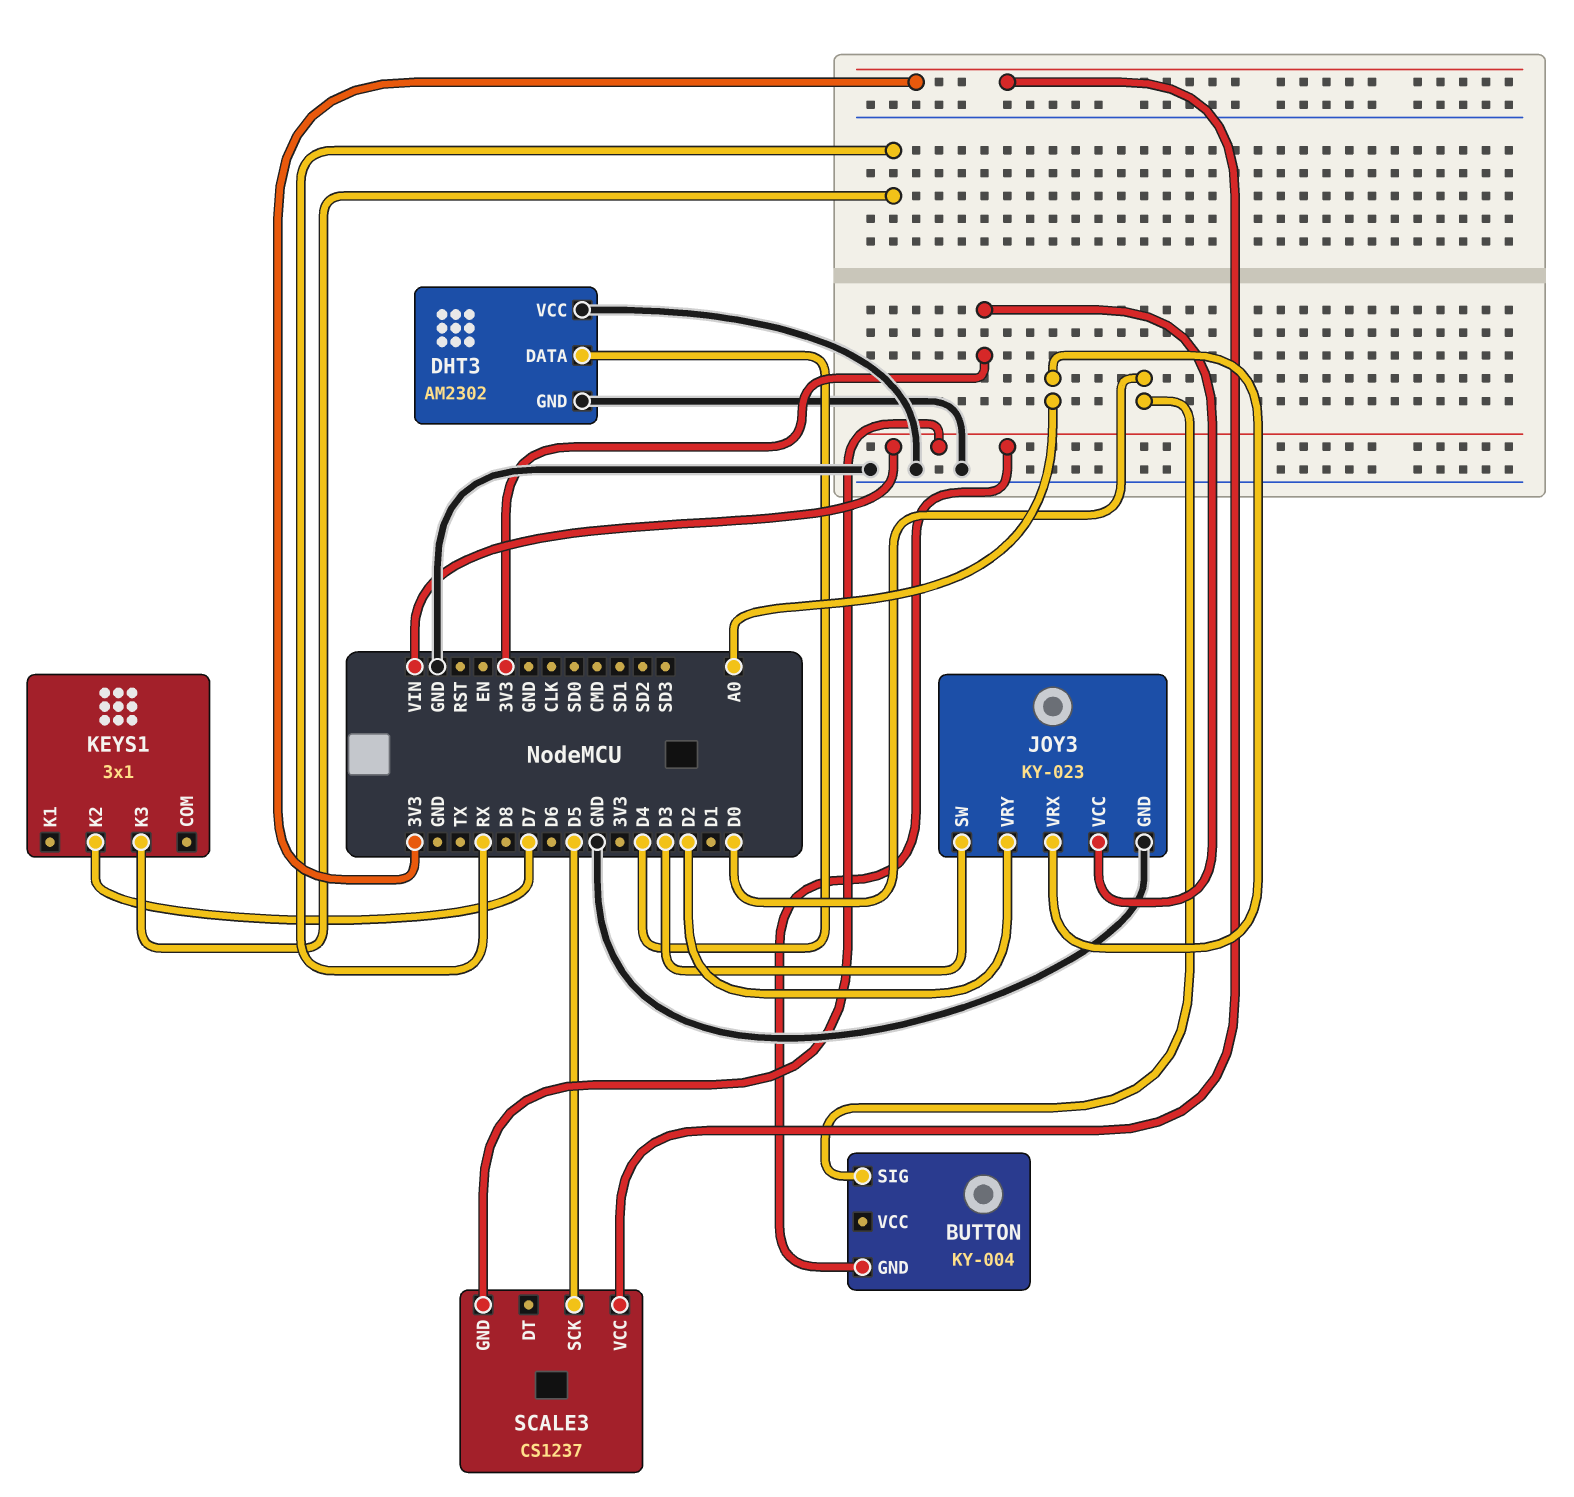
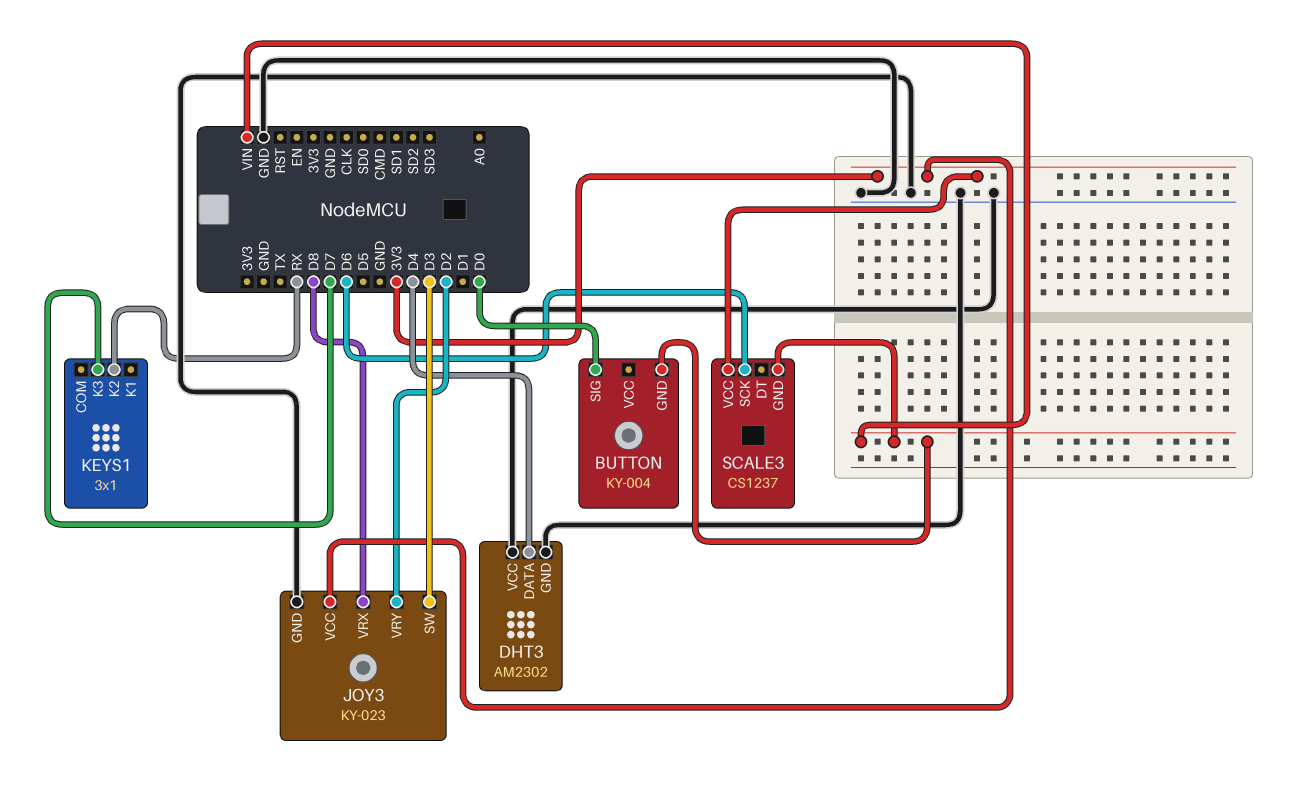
JOY3 pin VRX: A0 -> D8
KEYS1 pin K2: D7 -> RX
KEYS1 pin K3: RX -> D7
SCALE3 pin SCK: D5 -> D6

